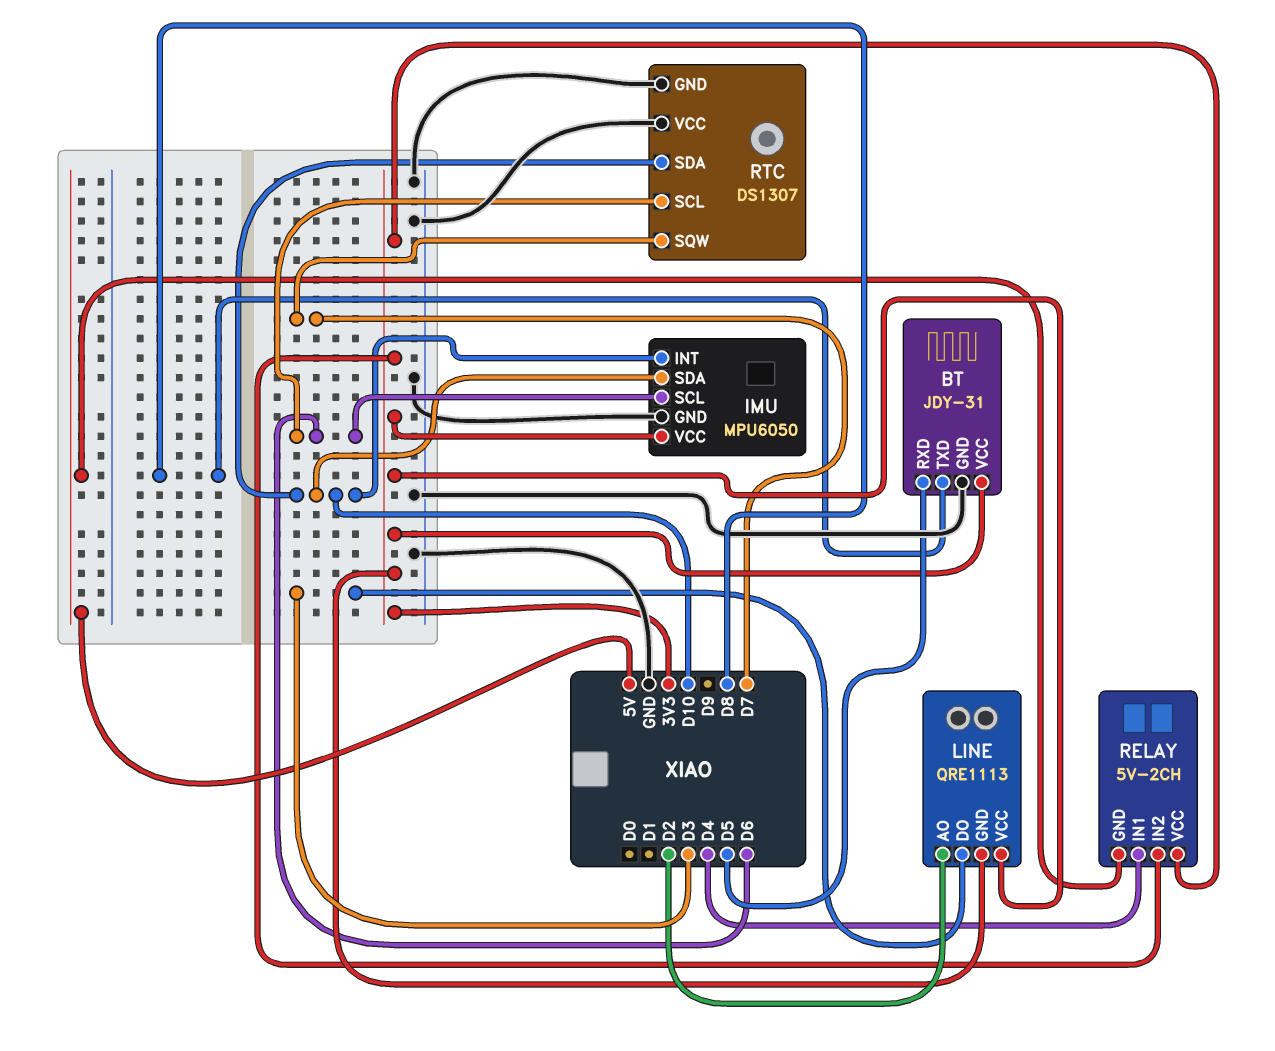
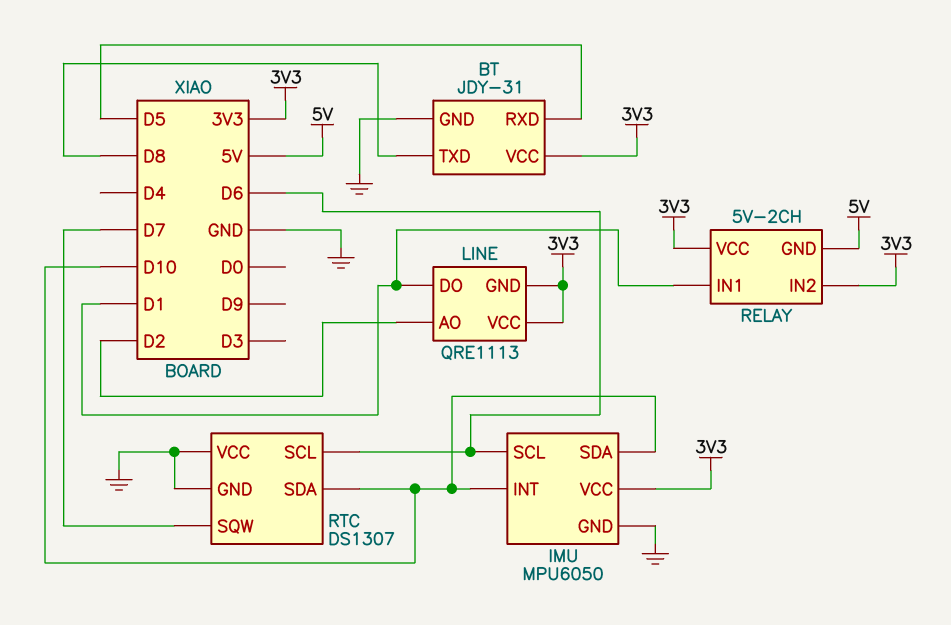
LINE pin DO: D3 -> D1
RELAY pin IN1: D4 -> D1

